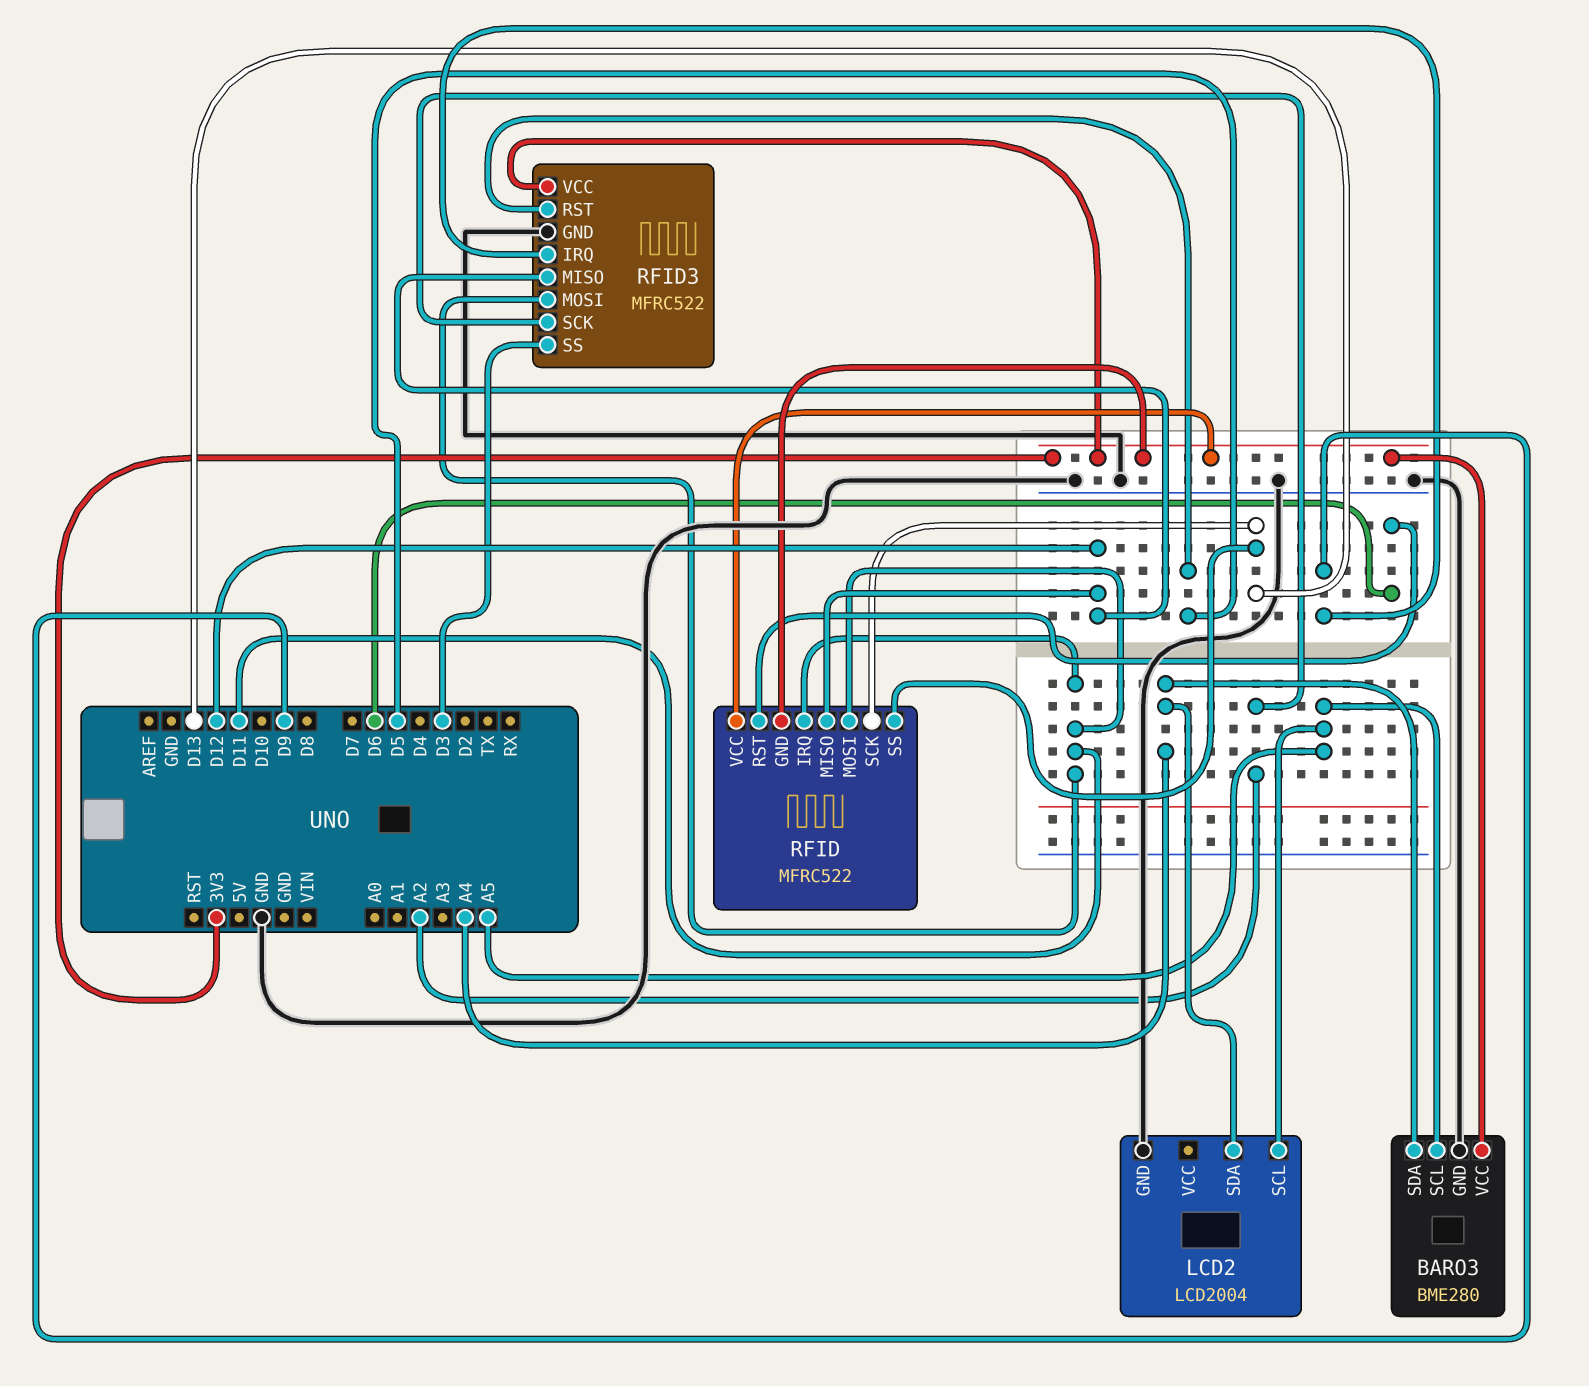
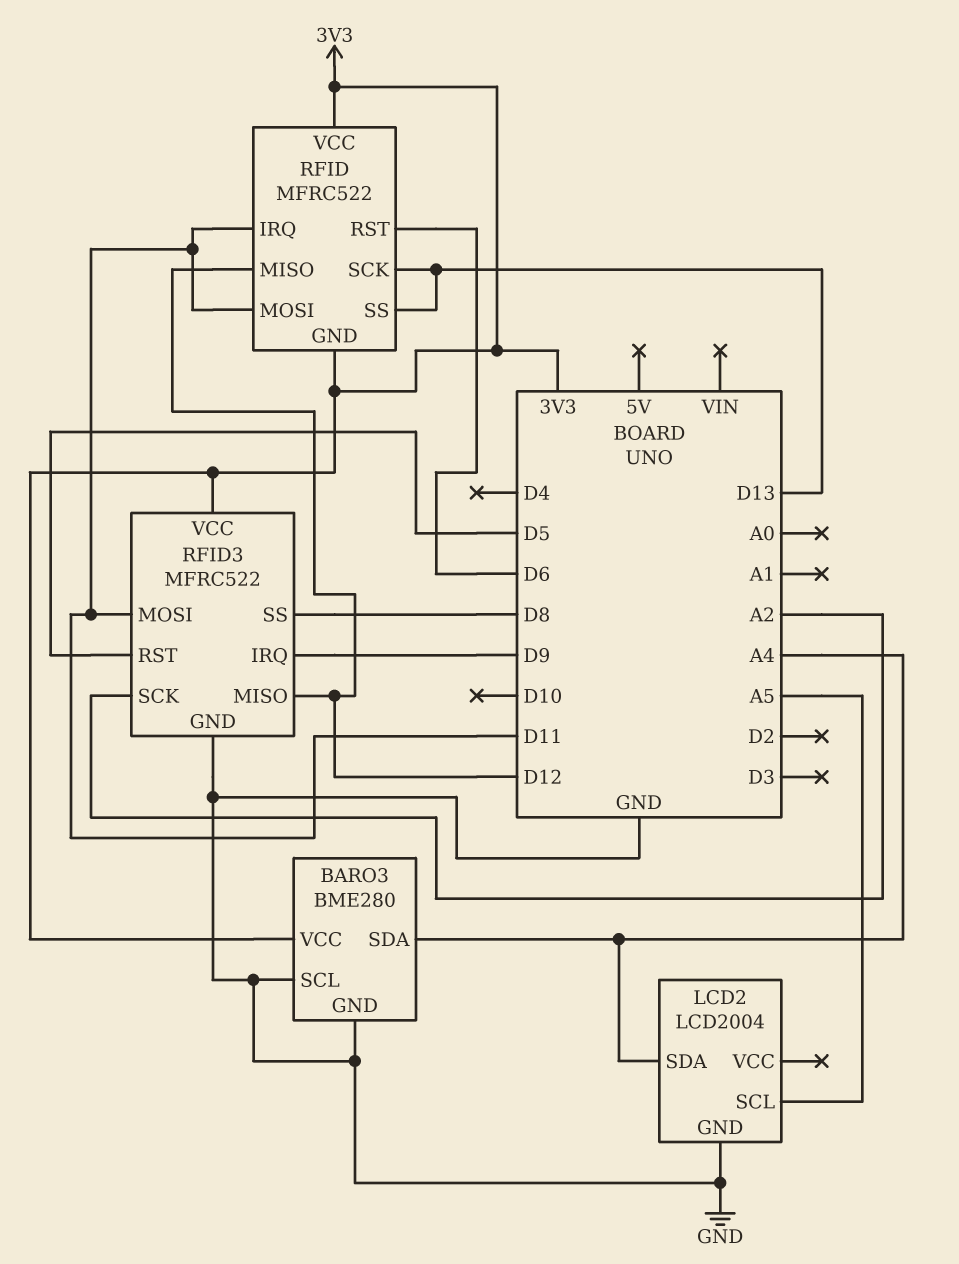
BARO3 pin SCL: A5 -> GND
RFID3 pin SS: D3 -> D8

